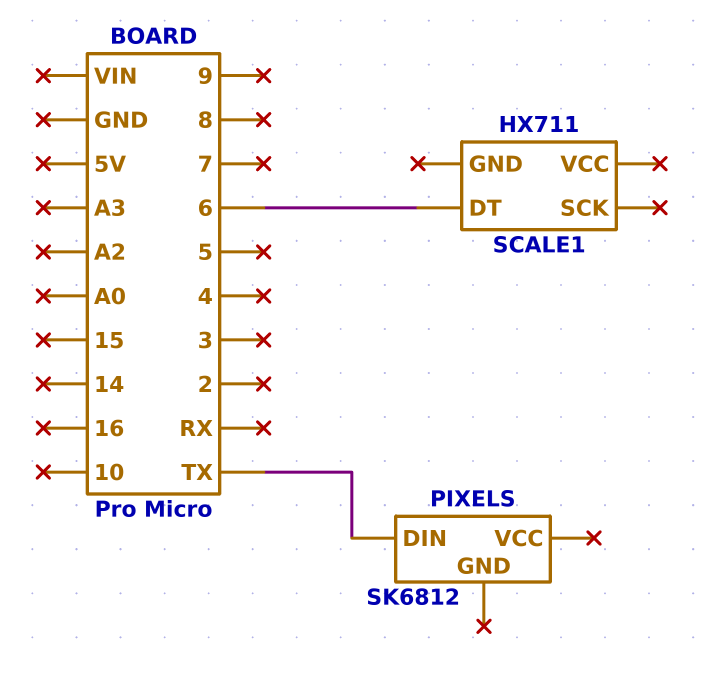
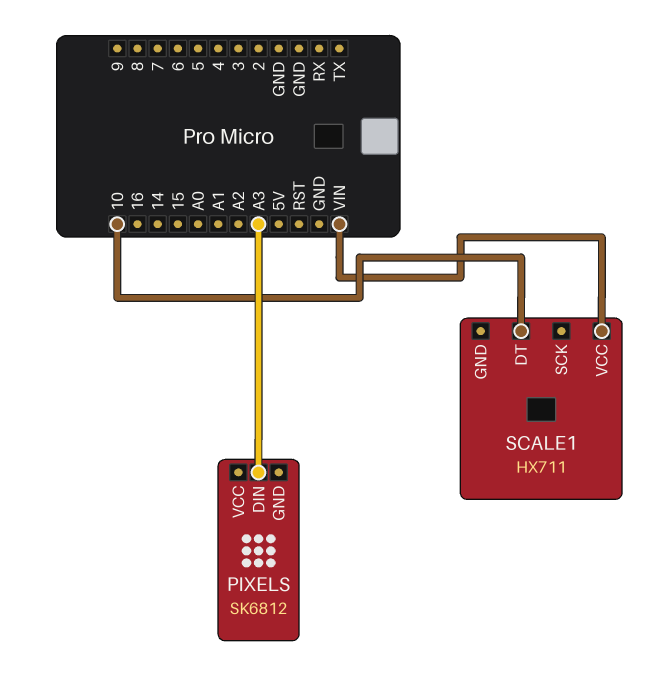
PIXELS pin DIN: TX -> A3
SCALE1 pin DT: 6 -> 10
SCALE1 pin VCC: none -> VIN

